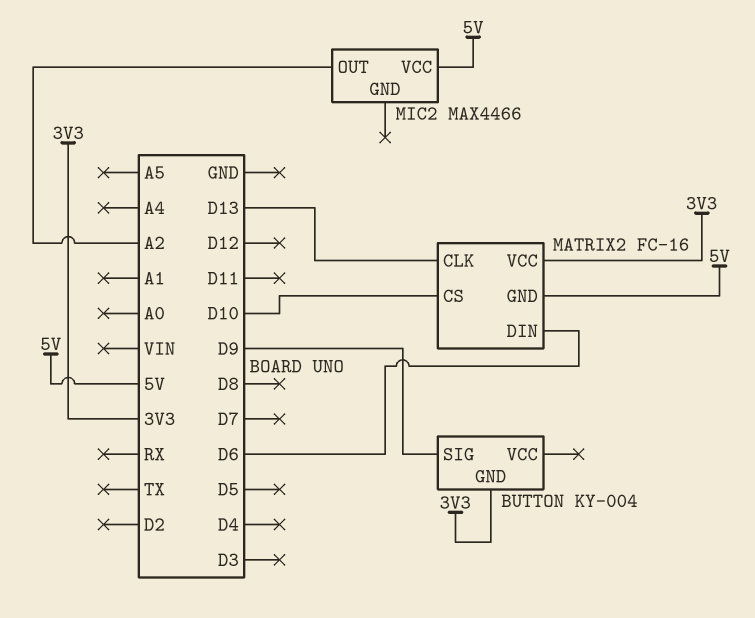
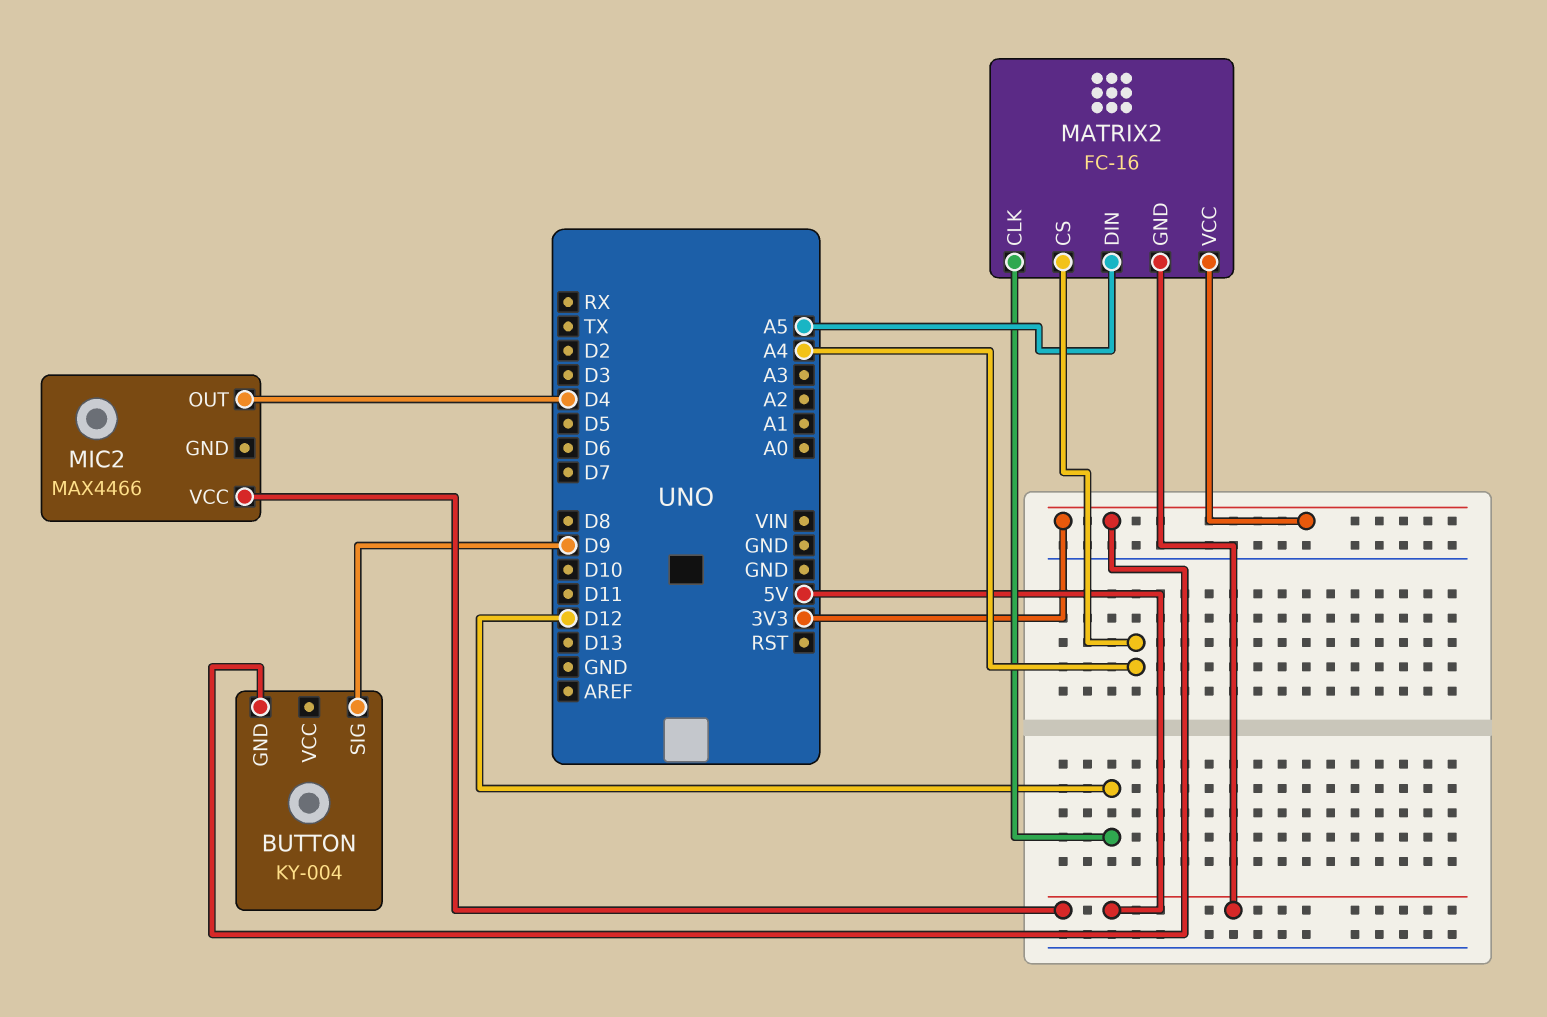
MATRIX2 pin CLK: D13 -> D12
MATRIX2 pin CS: D10 -> A4
MATRIX2 pin DIN: D6 -> A5
MIC2 pin OUT: A2 -> D4

